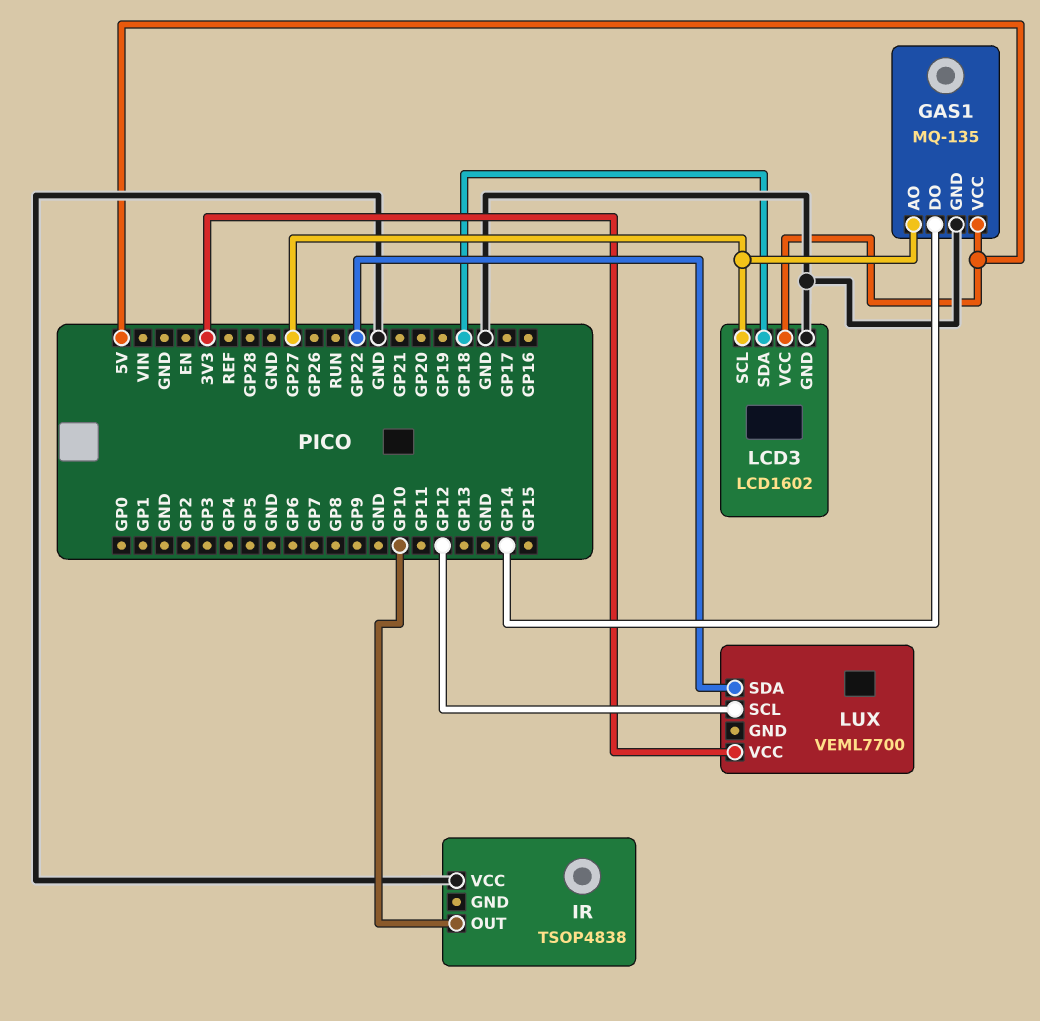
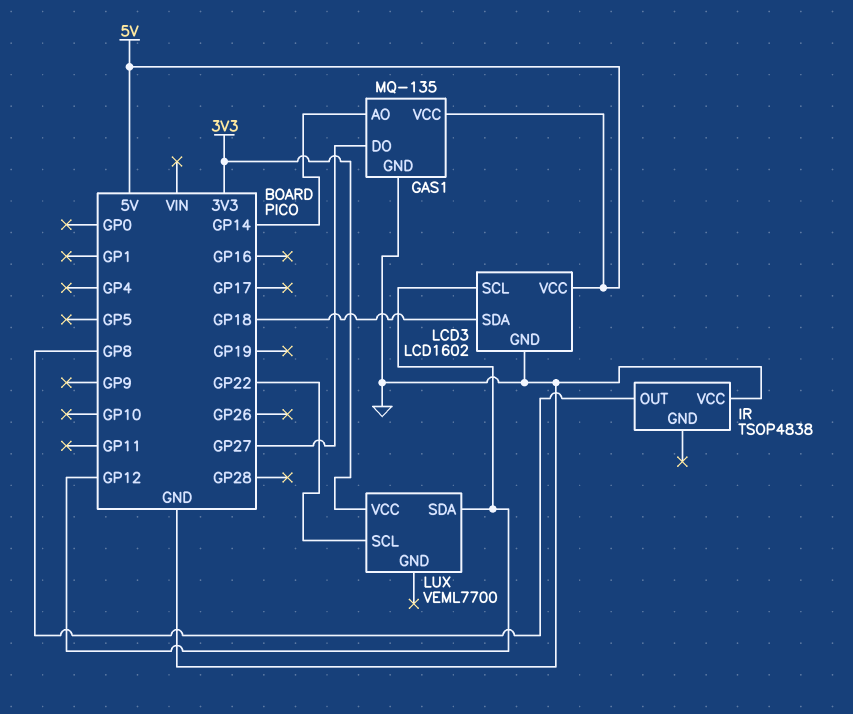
GAS1 pin AO: GP27 -> GP14
GAS1 pin DO: GP14 -> GP27
IR pin OUT: GP10 -> GP8
LCD3 pin SCL: GP27 -> GP12
LUX pin SCL: GP12 -> GP22
LUX pin SDA: GP22 -> GP12

